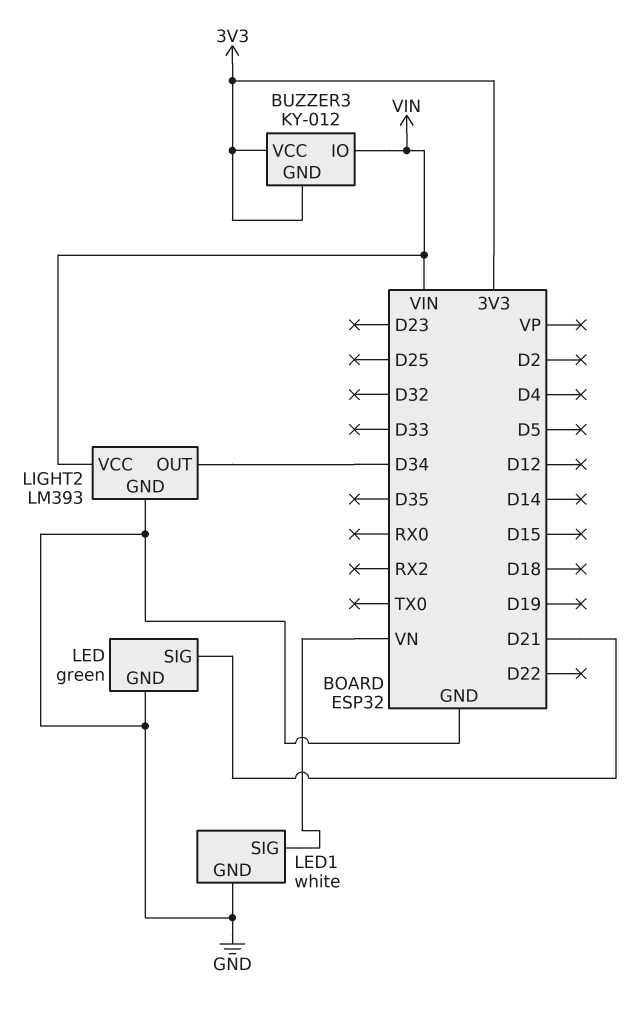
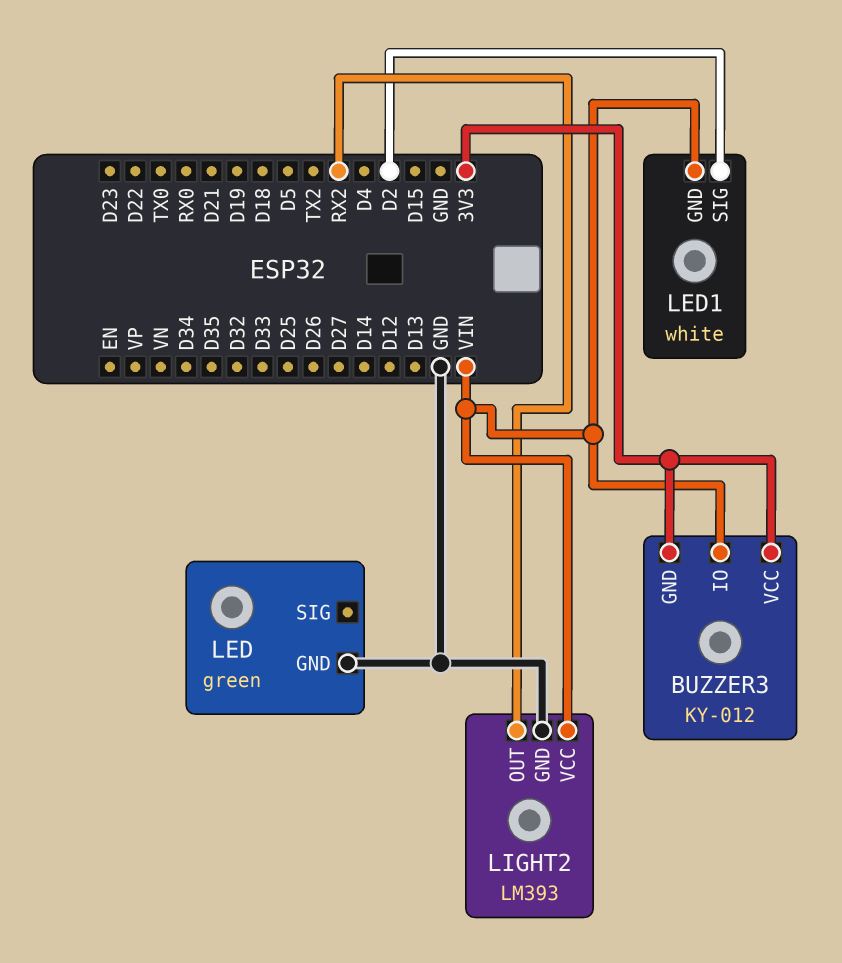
LED pin SIG: D21 -> none
LED1 pin GND: GND -> VIN
LED1 pin SIG: VN -> D2
LIGHT2 pin OUT: D34 -> RX2

